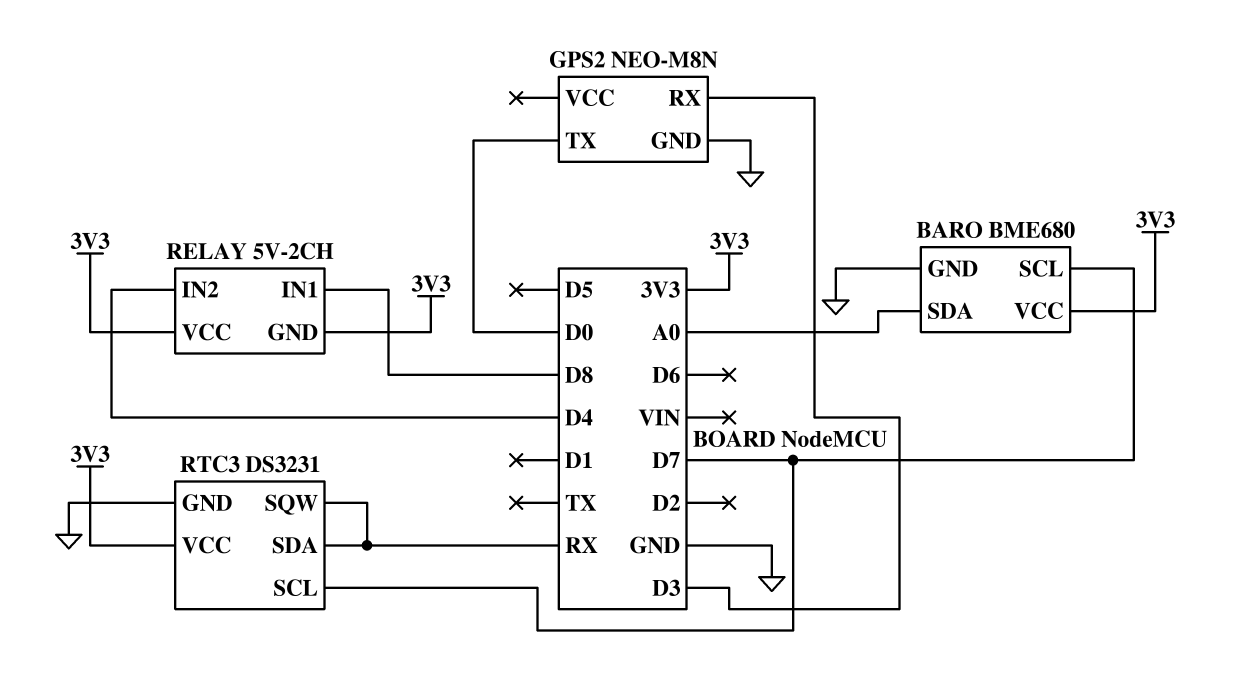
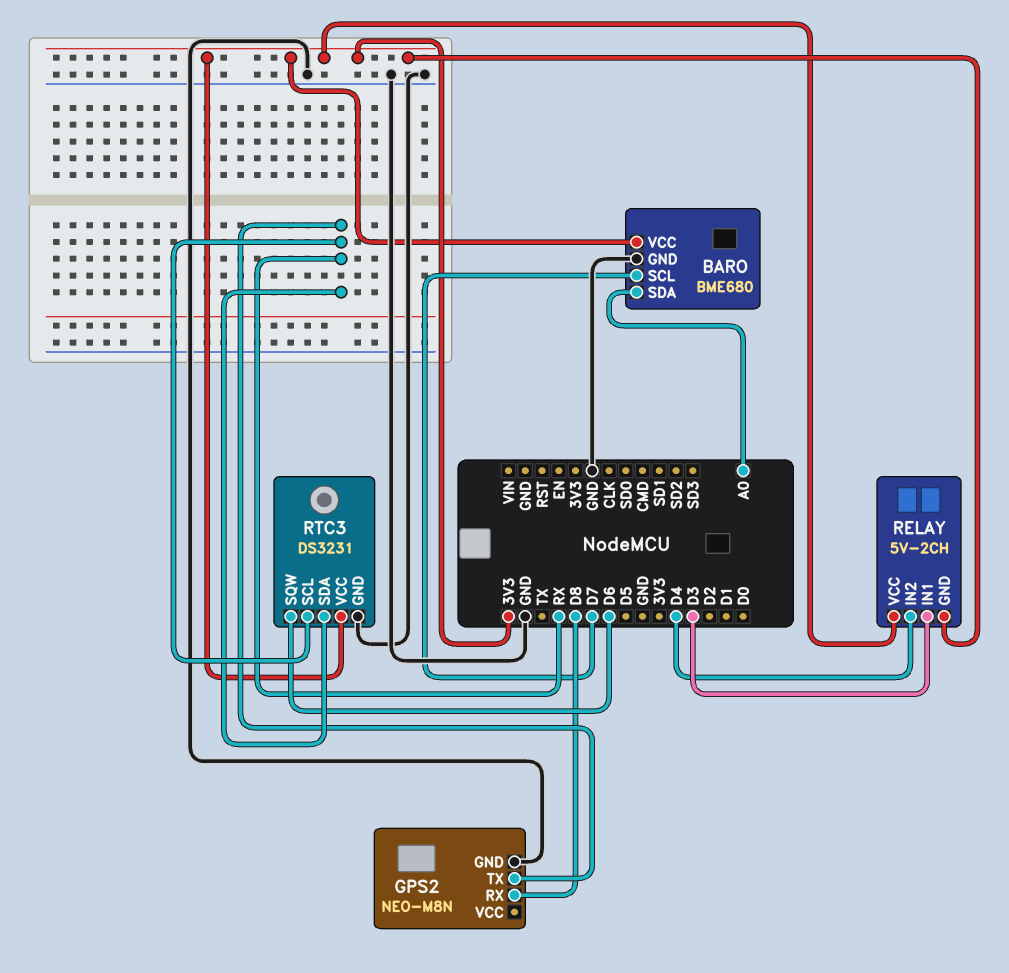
GPS2 pin RX: D3 -> D8
GPS2 pin TX: D0 -> RX
RELAY pin IN1: D8 -> D3
RTC3 pin SCL: D7 -> RX
RTC3 pin SQW: RX -> D6

